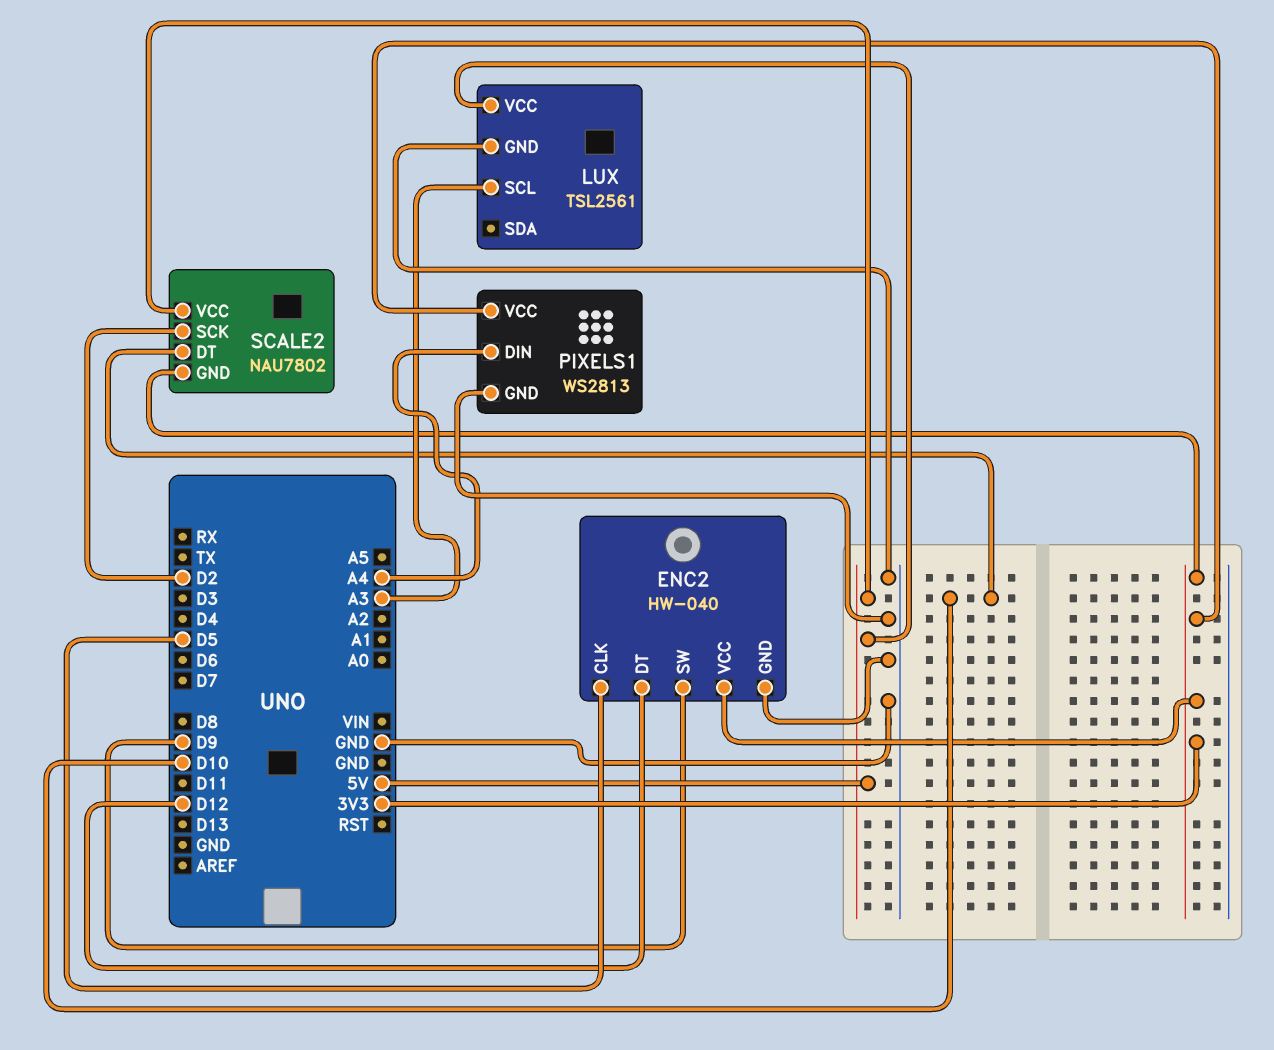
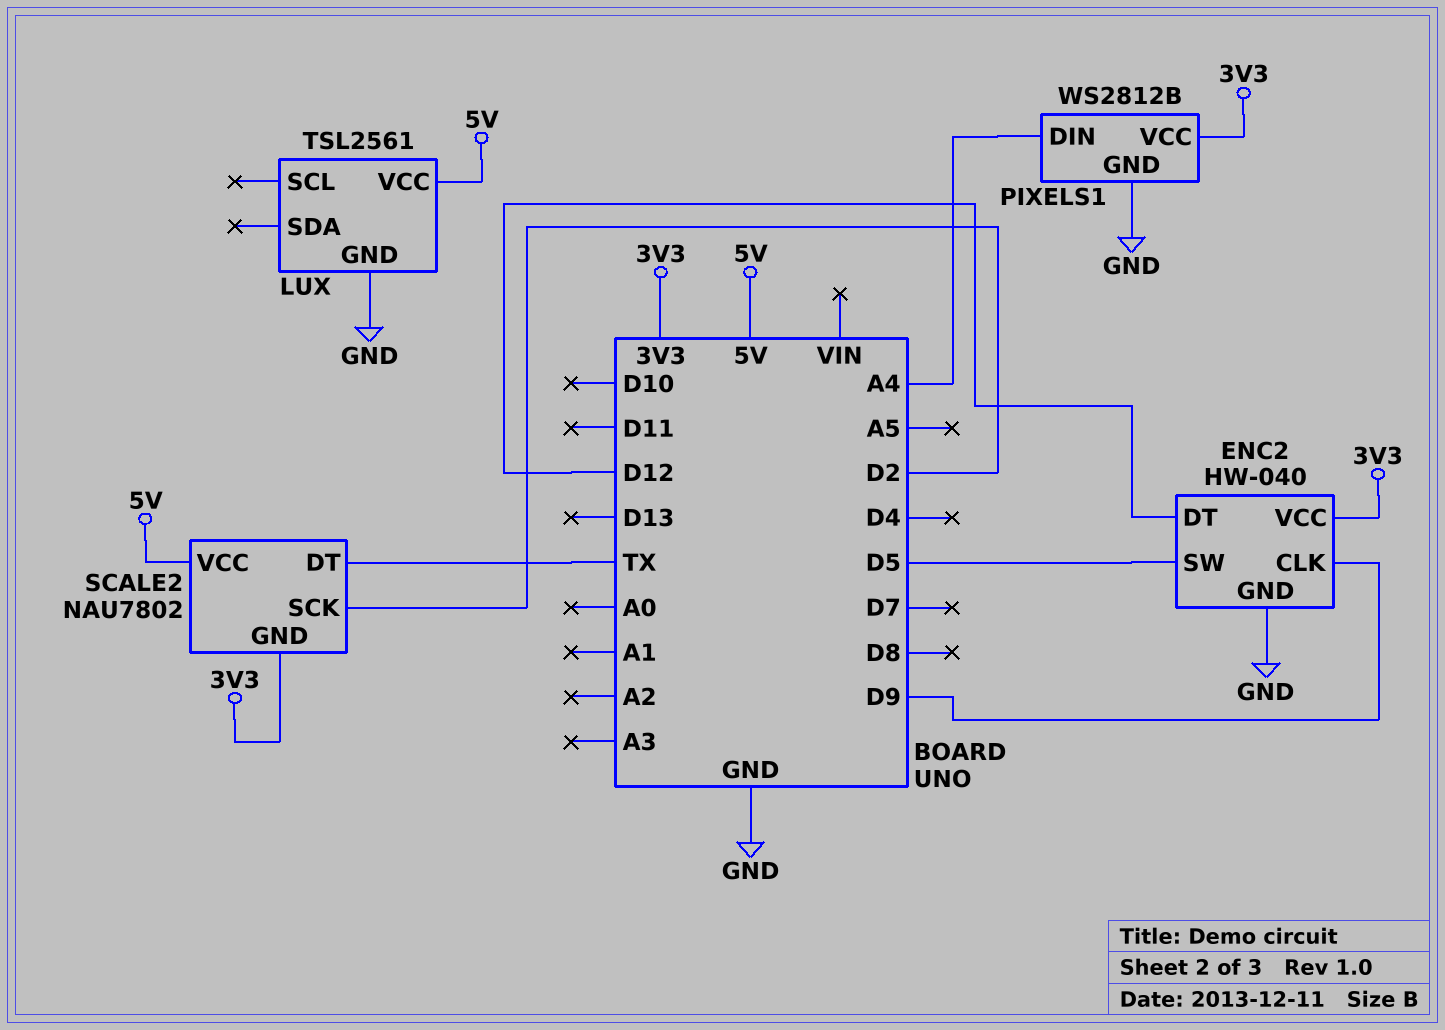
ENC2 pin CLK: D5 -> D9
ENC2 pin SW: D9 -> D5
LUX pin SCL: A3 -> none
PIXELS1: WS2813 -> WS2812B
SCALE2 pin DT: D10 -> TX

